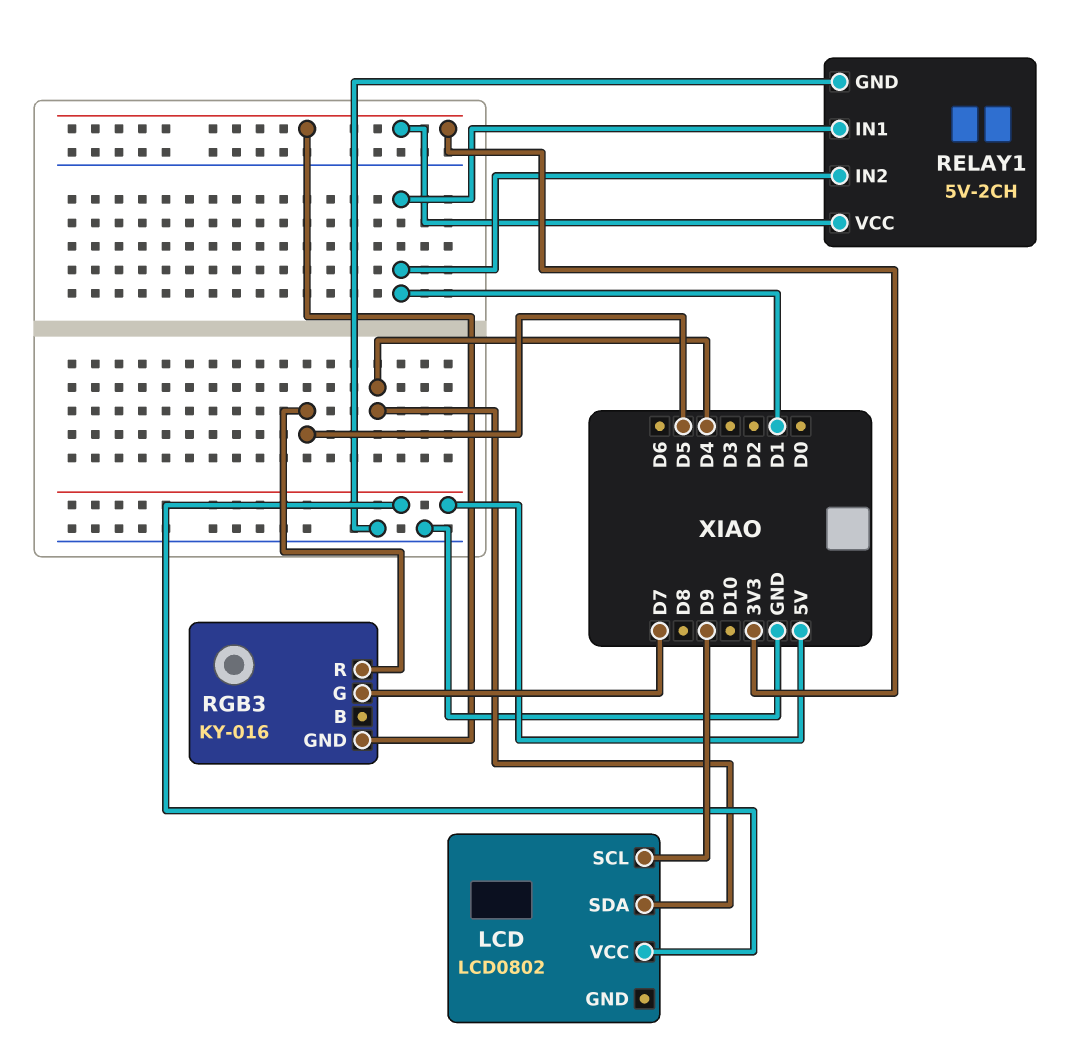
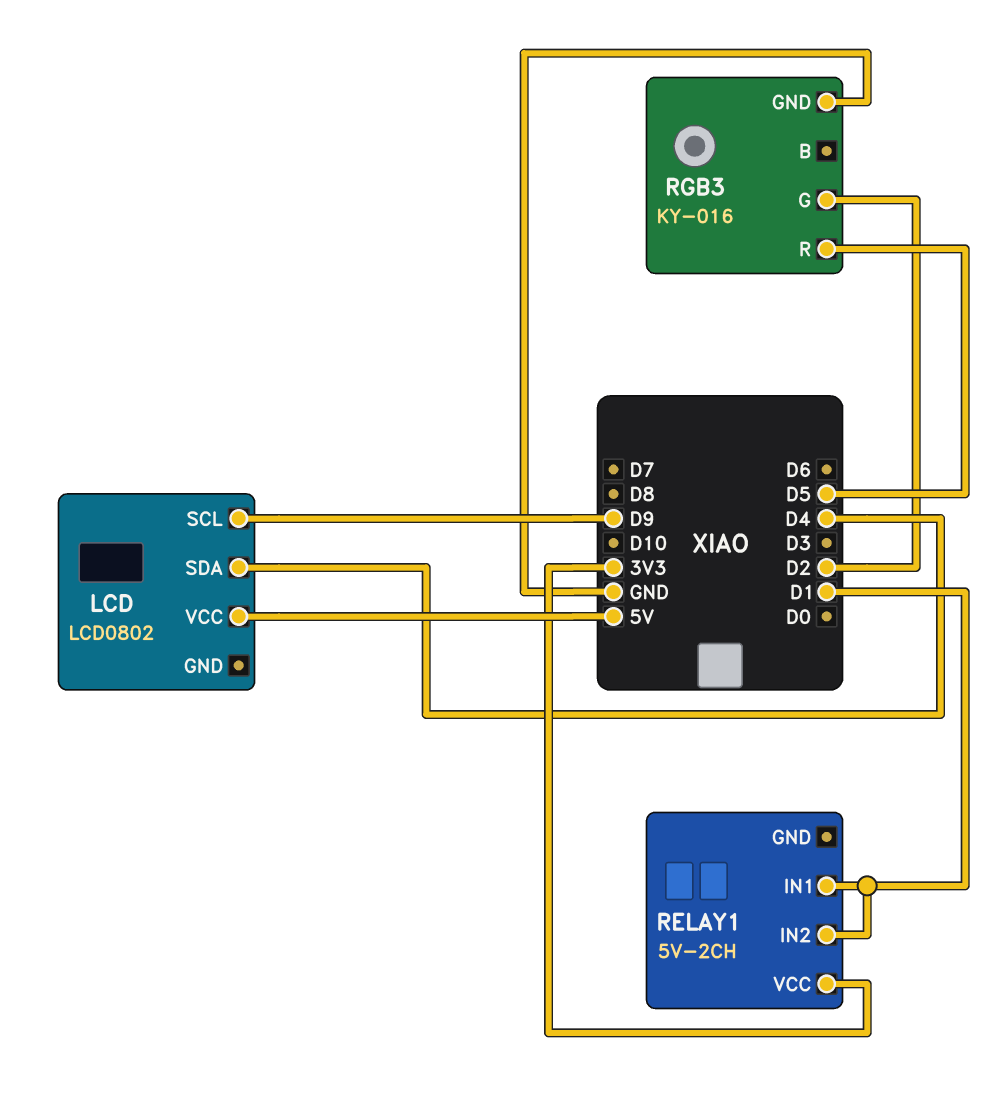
RELAY1 pin GND: GND -> none
RGB3 pin G: D7 -> D2
RGB3 pin GND: 3V3 -> GND

